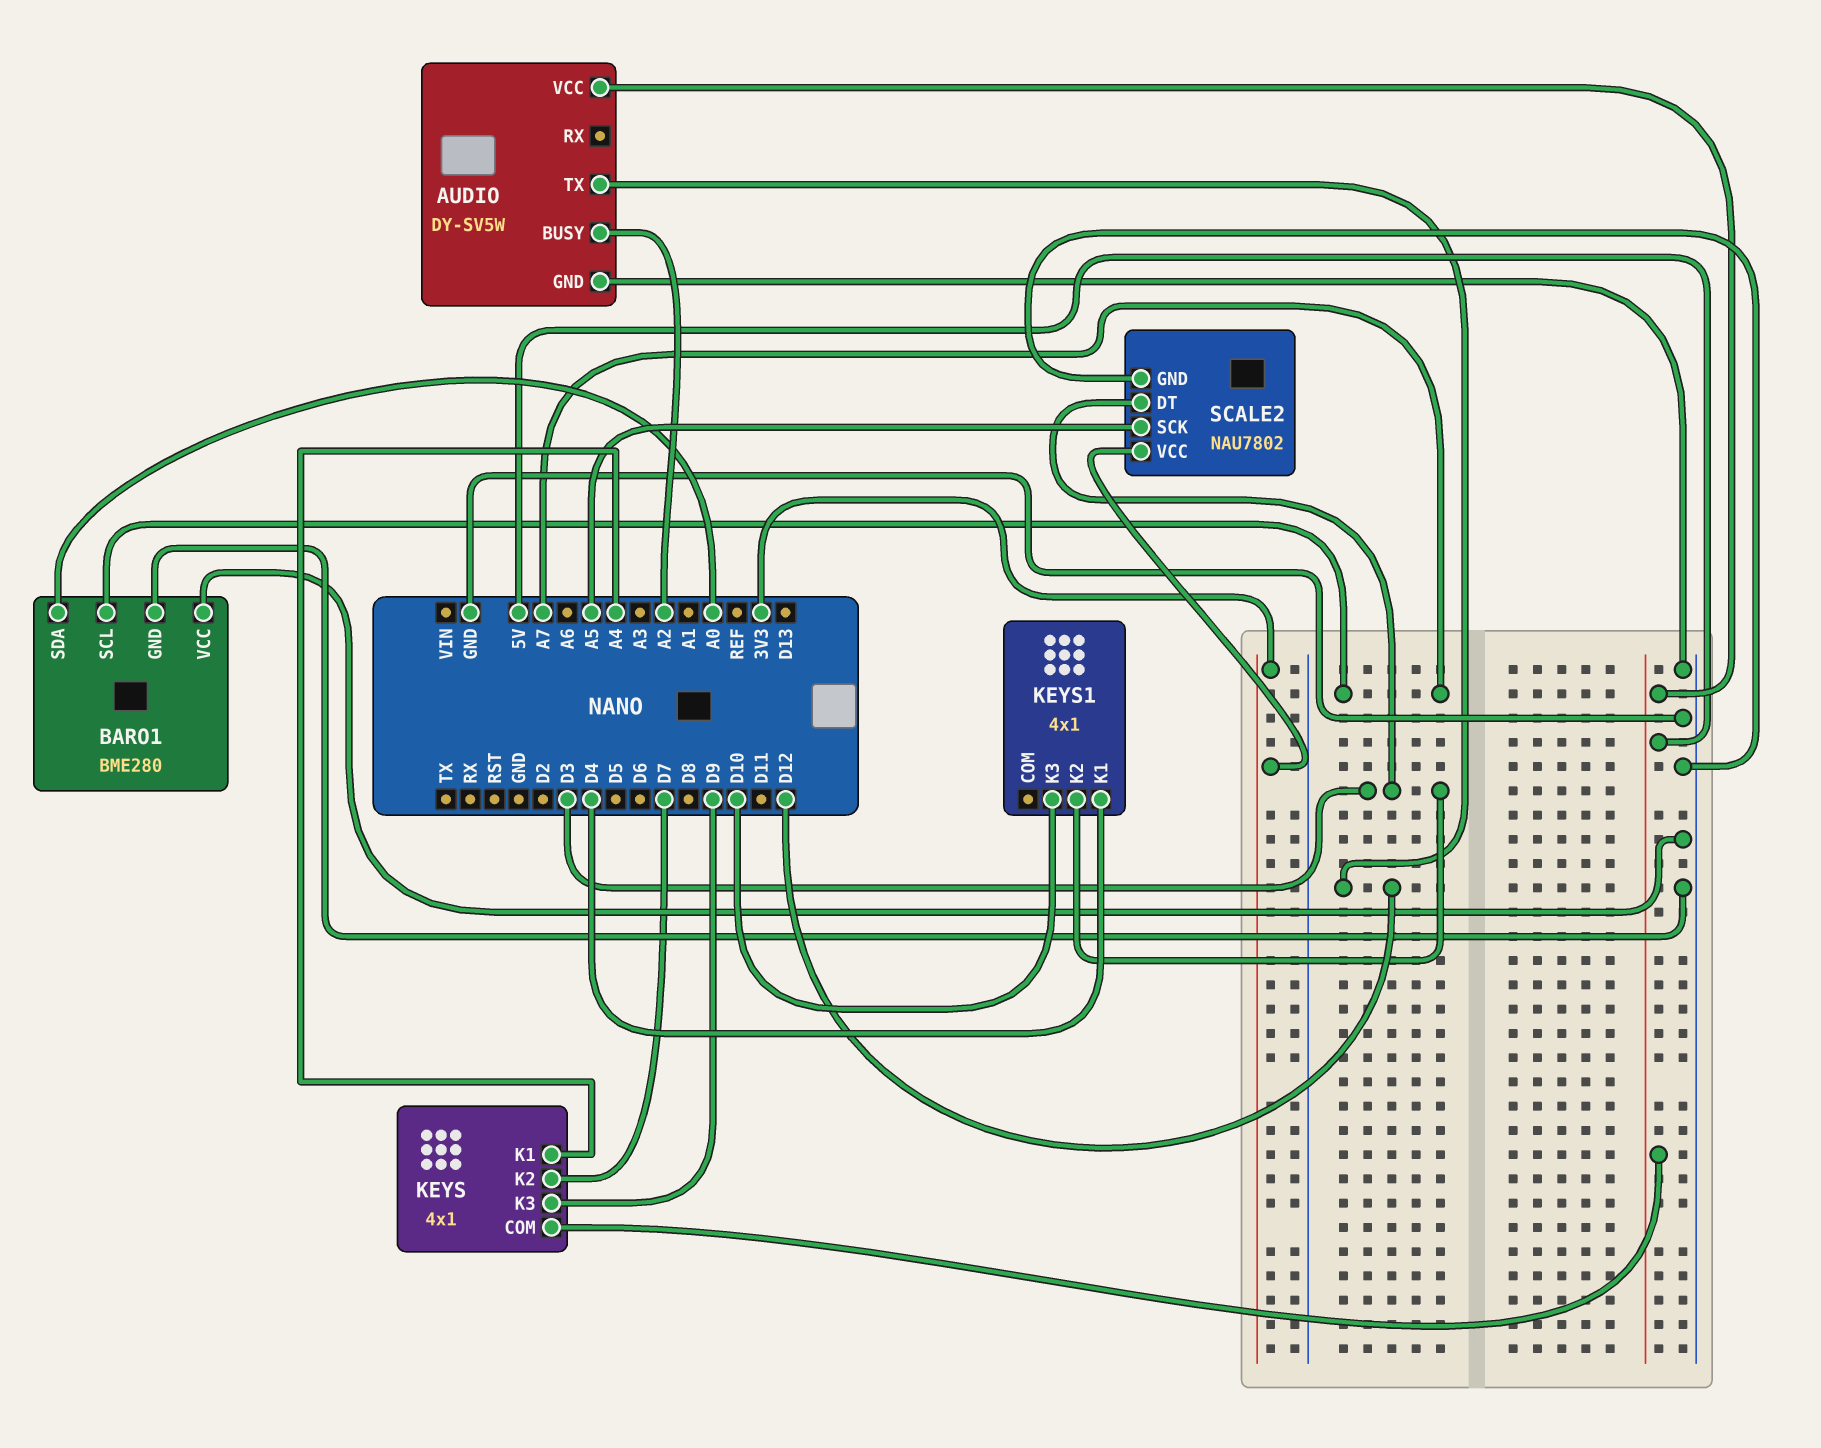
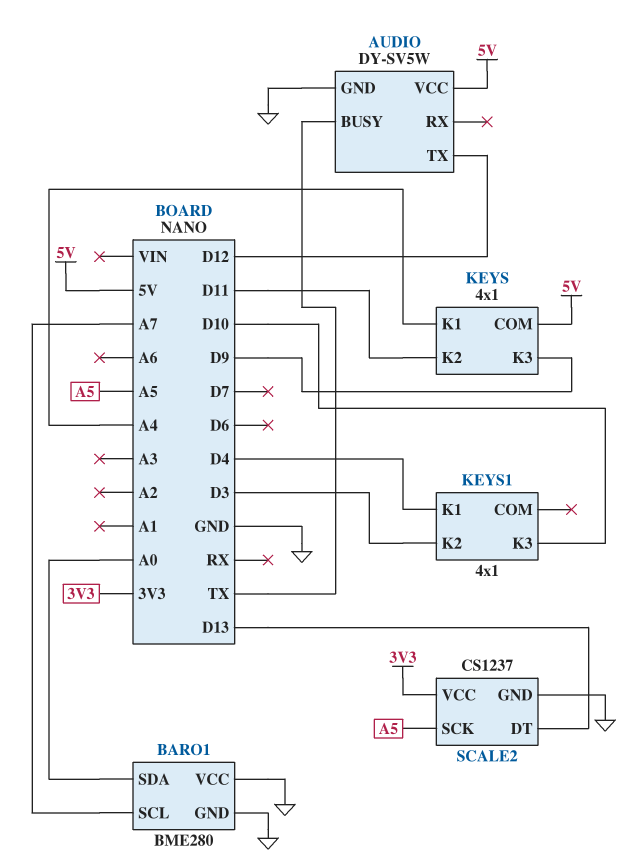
AUDIO pin BUSY: A2 -> TX
KEYS pin K2: D7 -> D11
SCALE2: NAU7802 -> CS1237
SCALE2 pin DT: D3 -> D13

